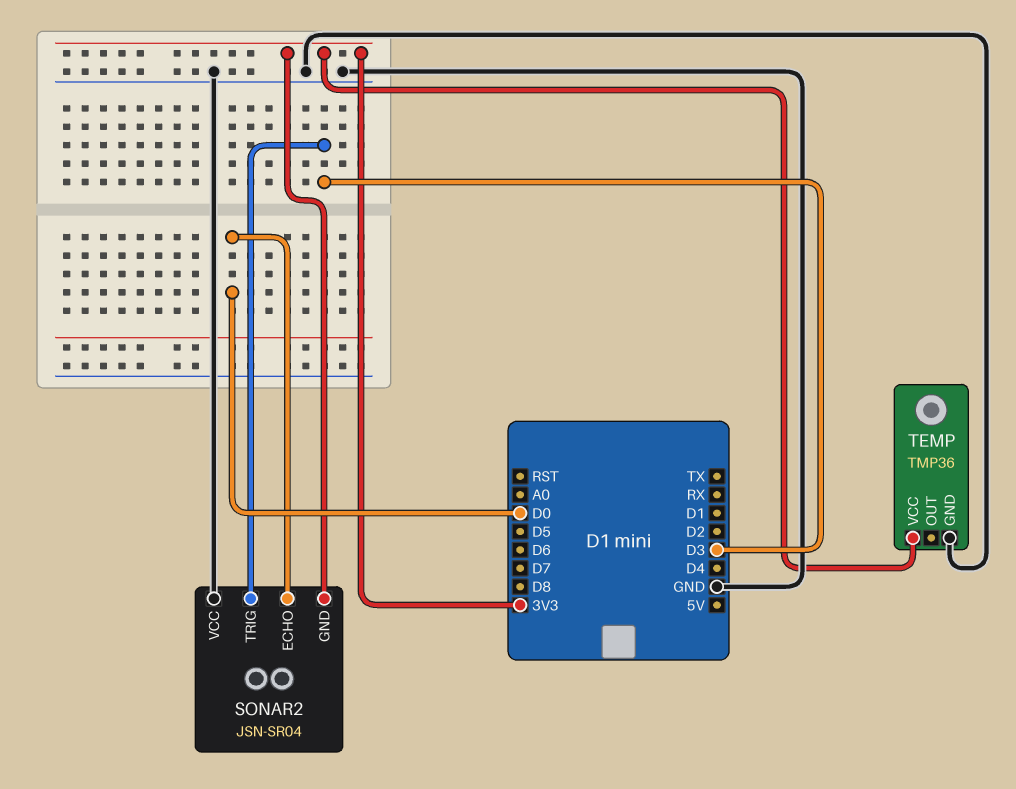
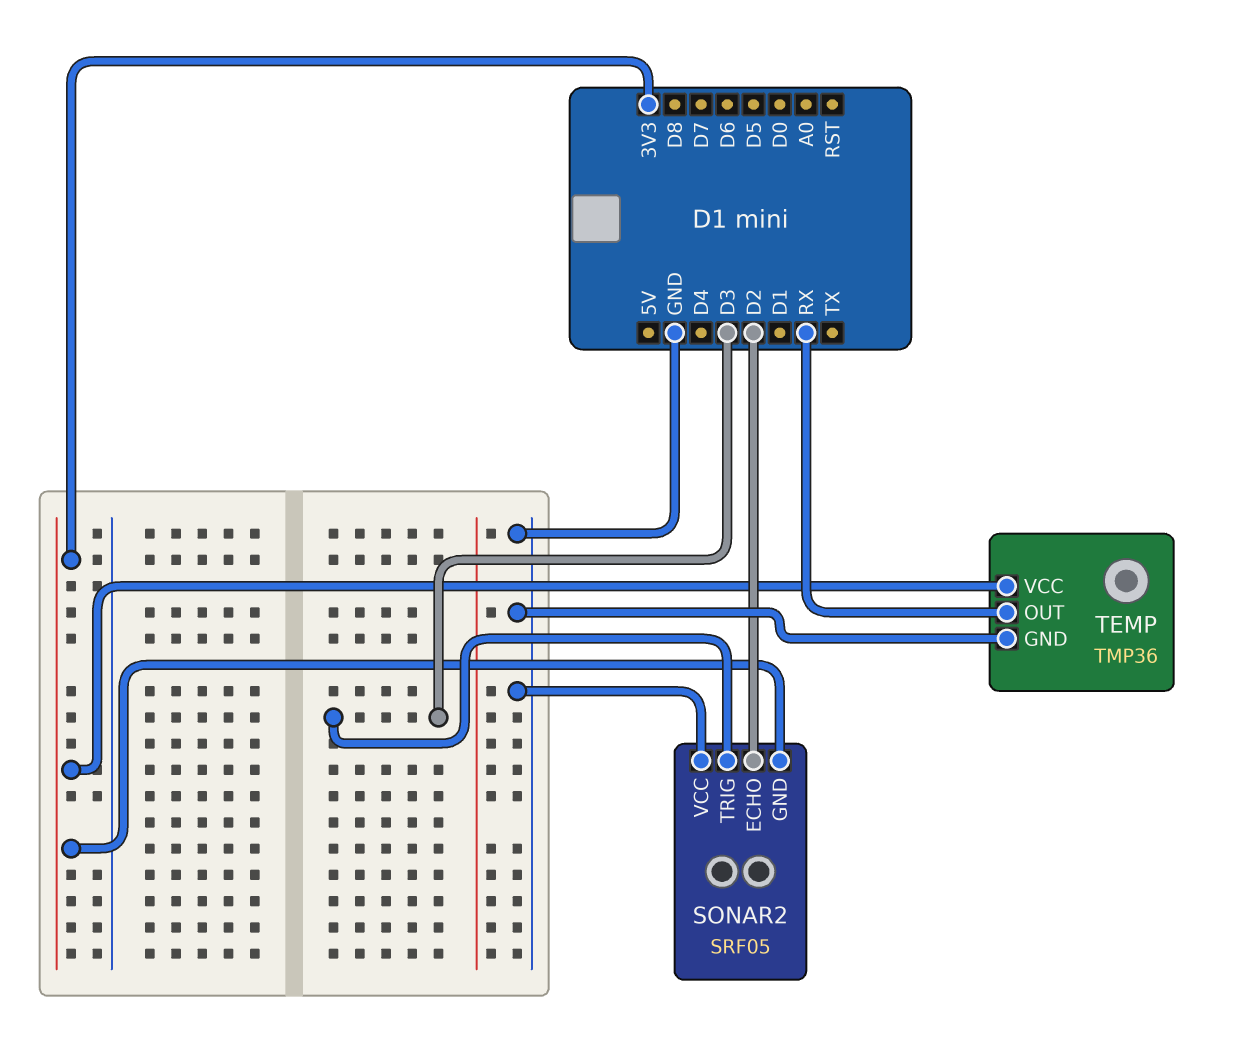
SONAR2: JSN-SR04 -> SRF05
SONAR2 pin ECHO: D0 -> D2
TEMP pin OUT: none -> RX

